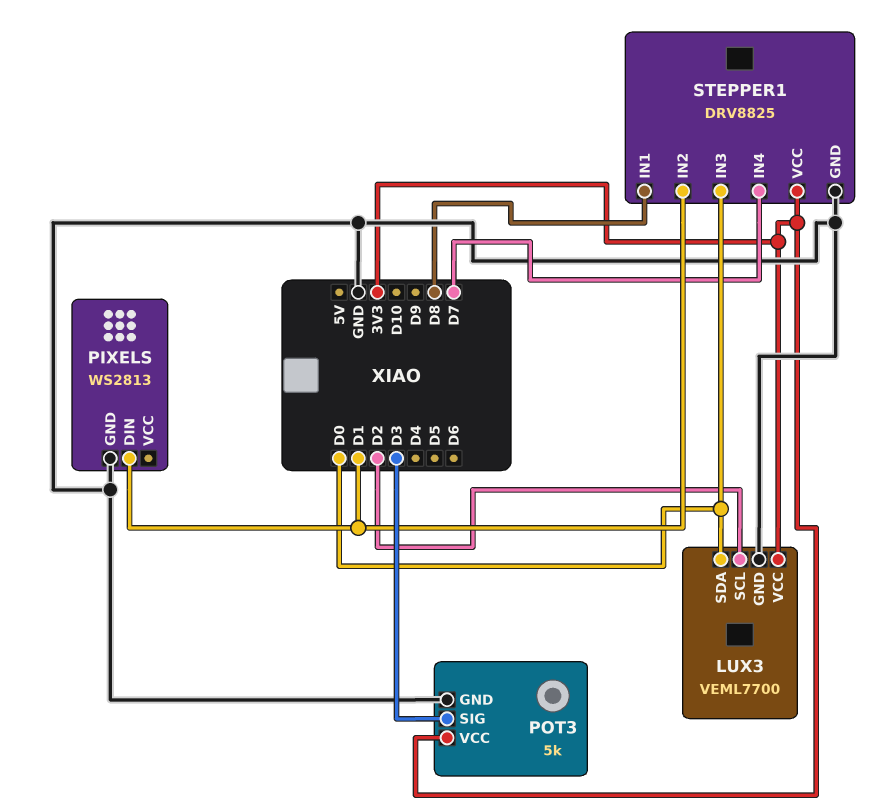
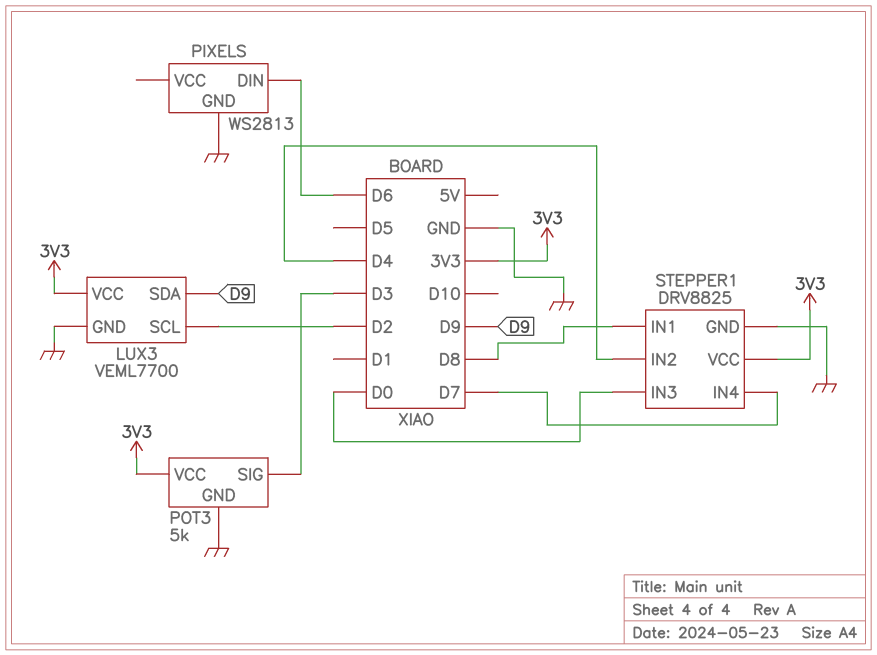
LUX3 pin SDA: D0 -> D9
PIXELS pin DIN: D1 -> D6
STEPPER1 pin IN2: D1 -> D4

